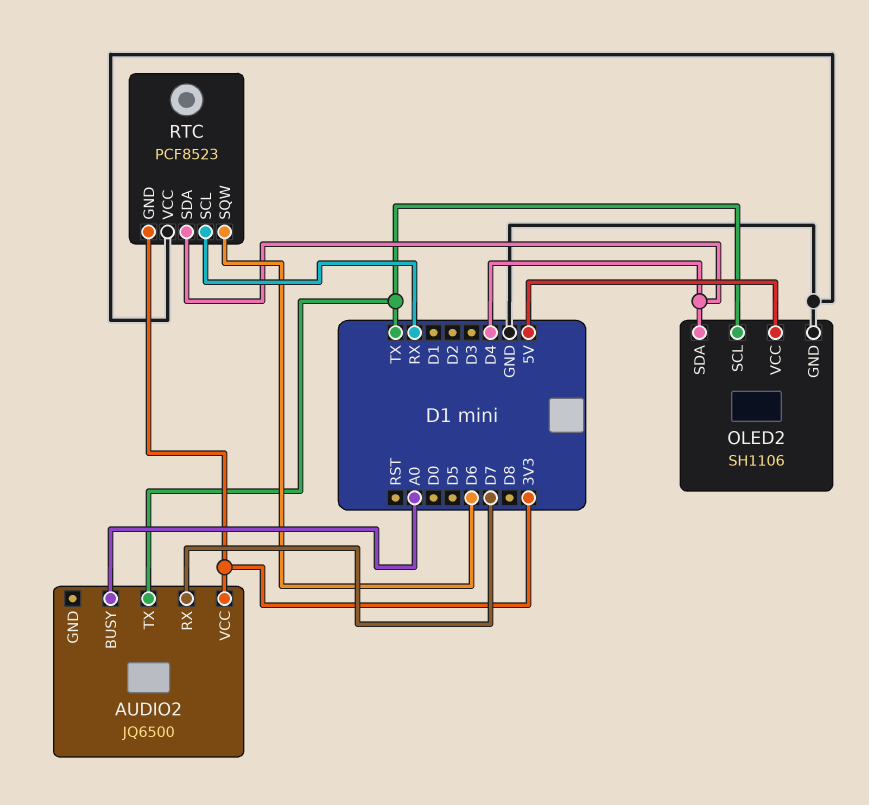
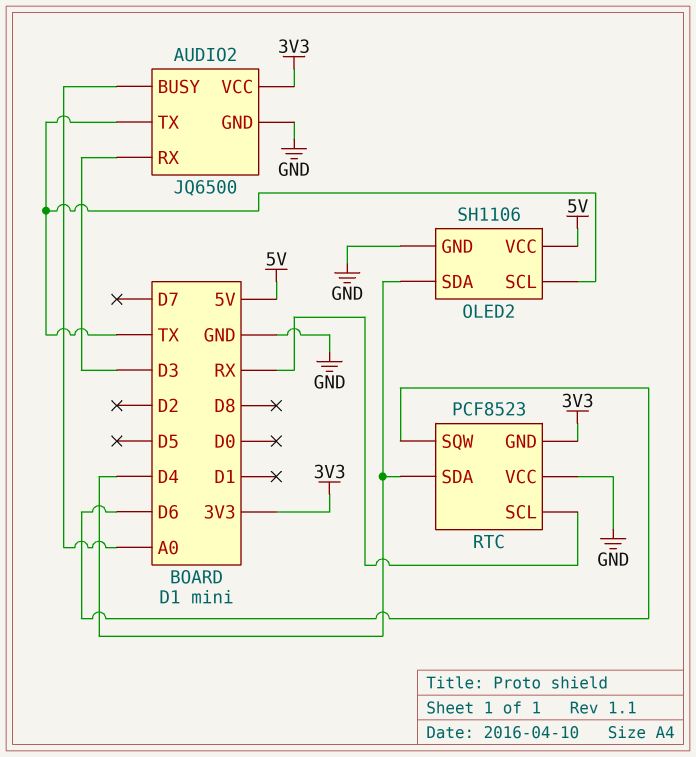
AUDIO2 pin GND: none -> GND
AUDIO2 pin RX: D7 -> D3

